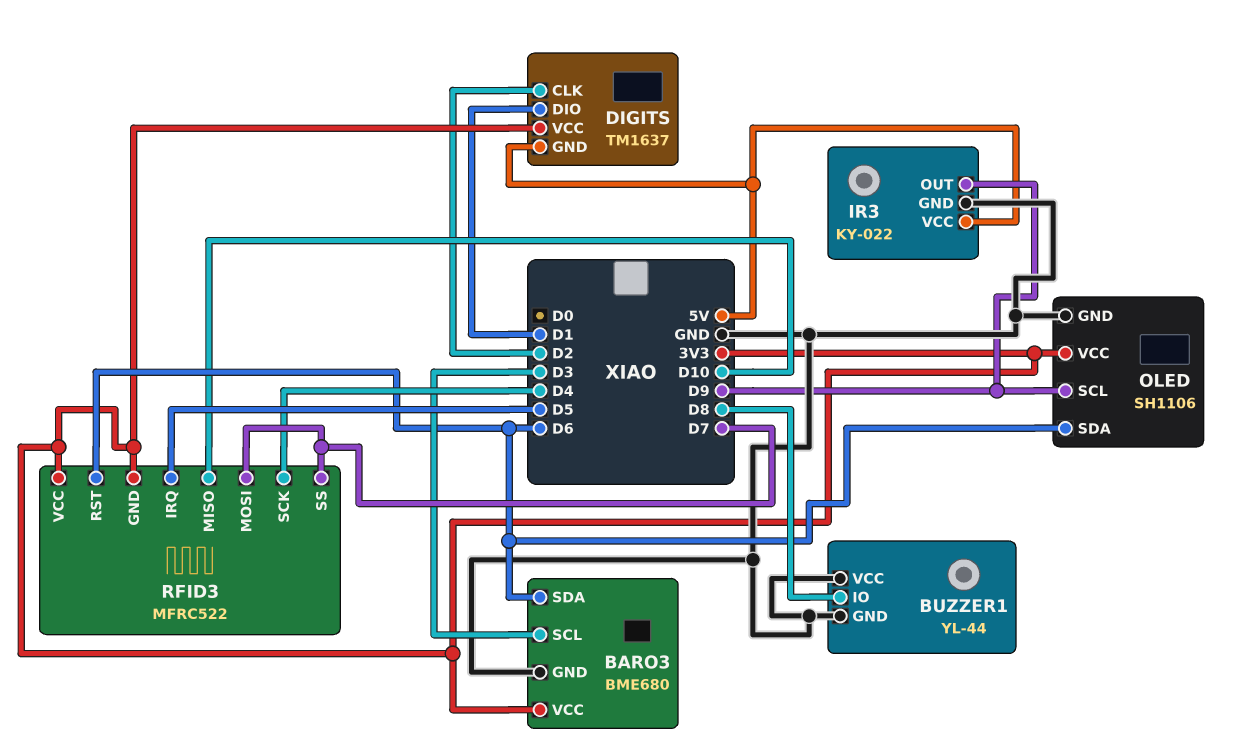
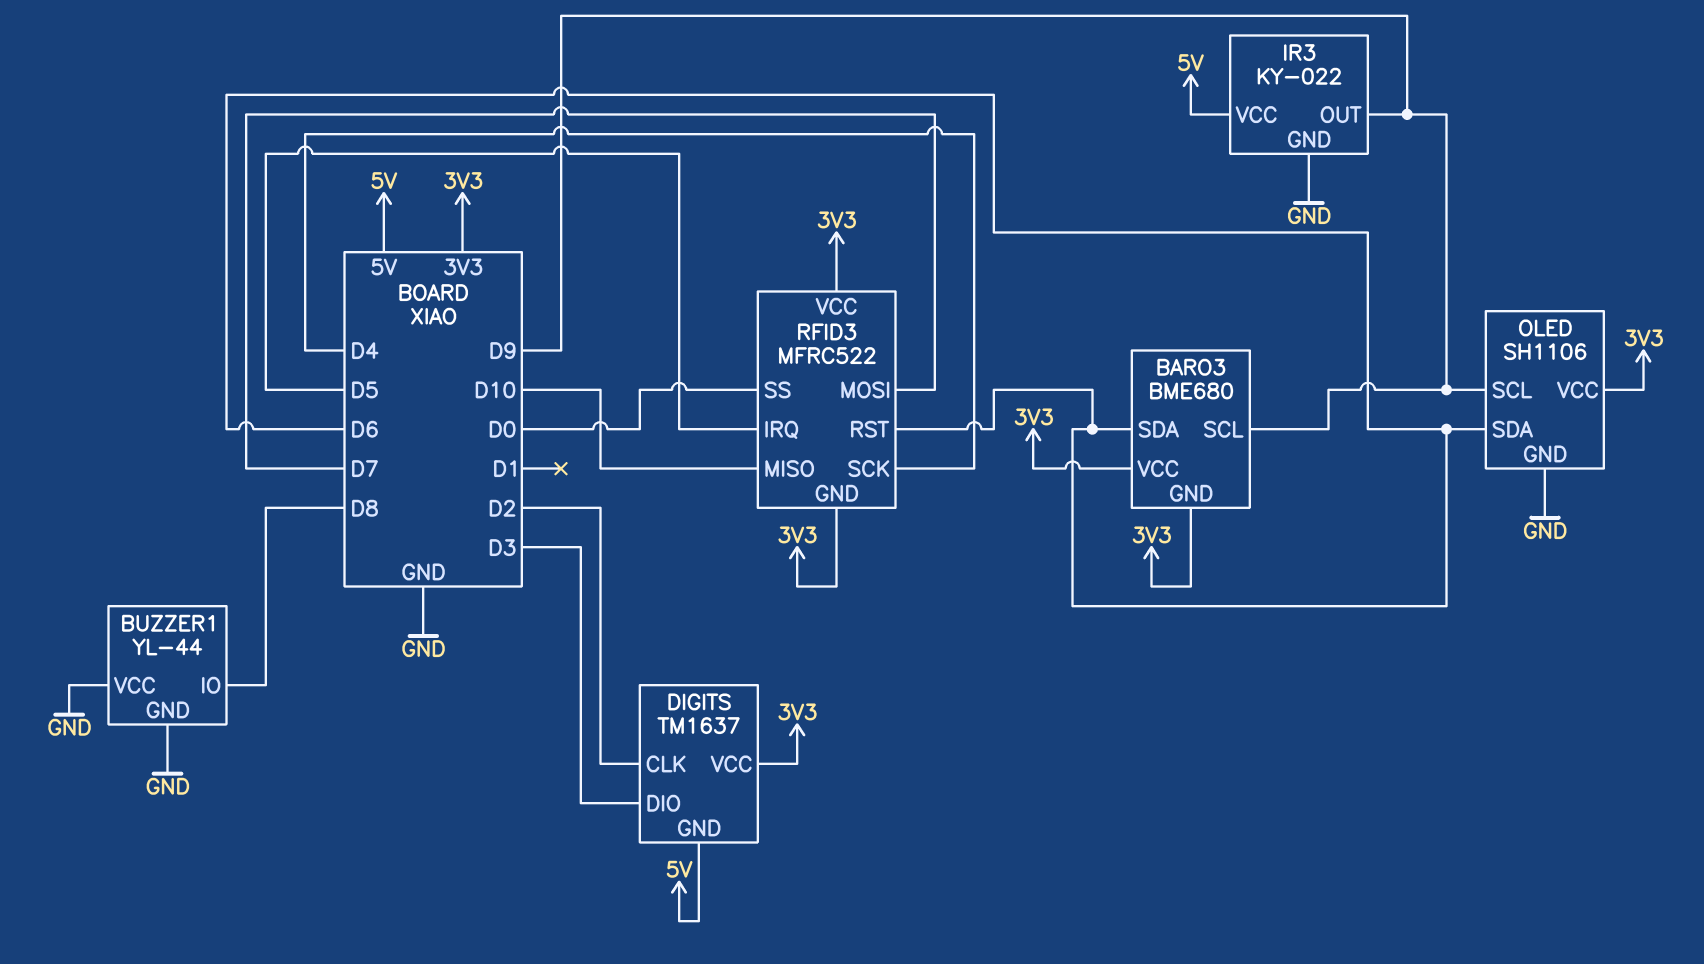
BARO3 pin GND: GND -> 3V3
BARO3 pin SCL: D3 -> D9
DIGITS pin DIO: D1 -> D3
RFID3 pin SS: D7 -> D0

